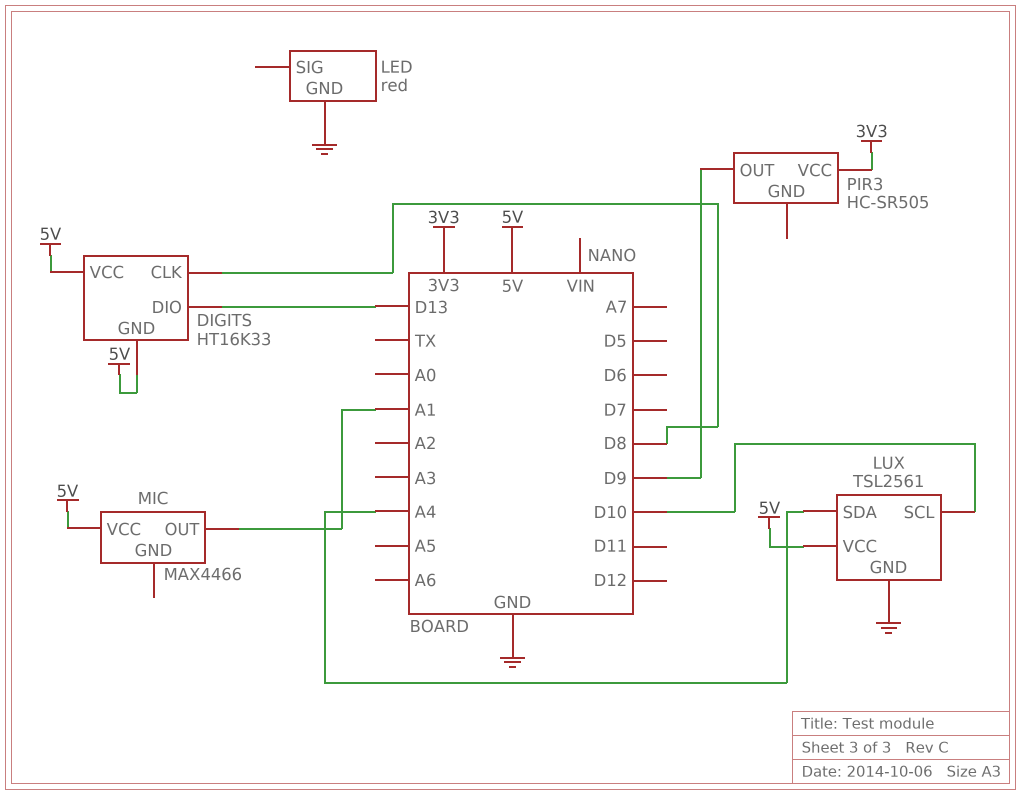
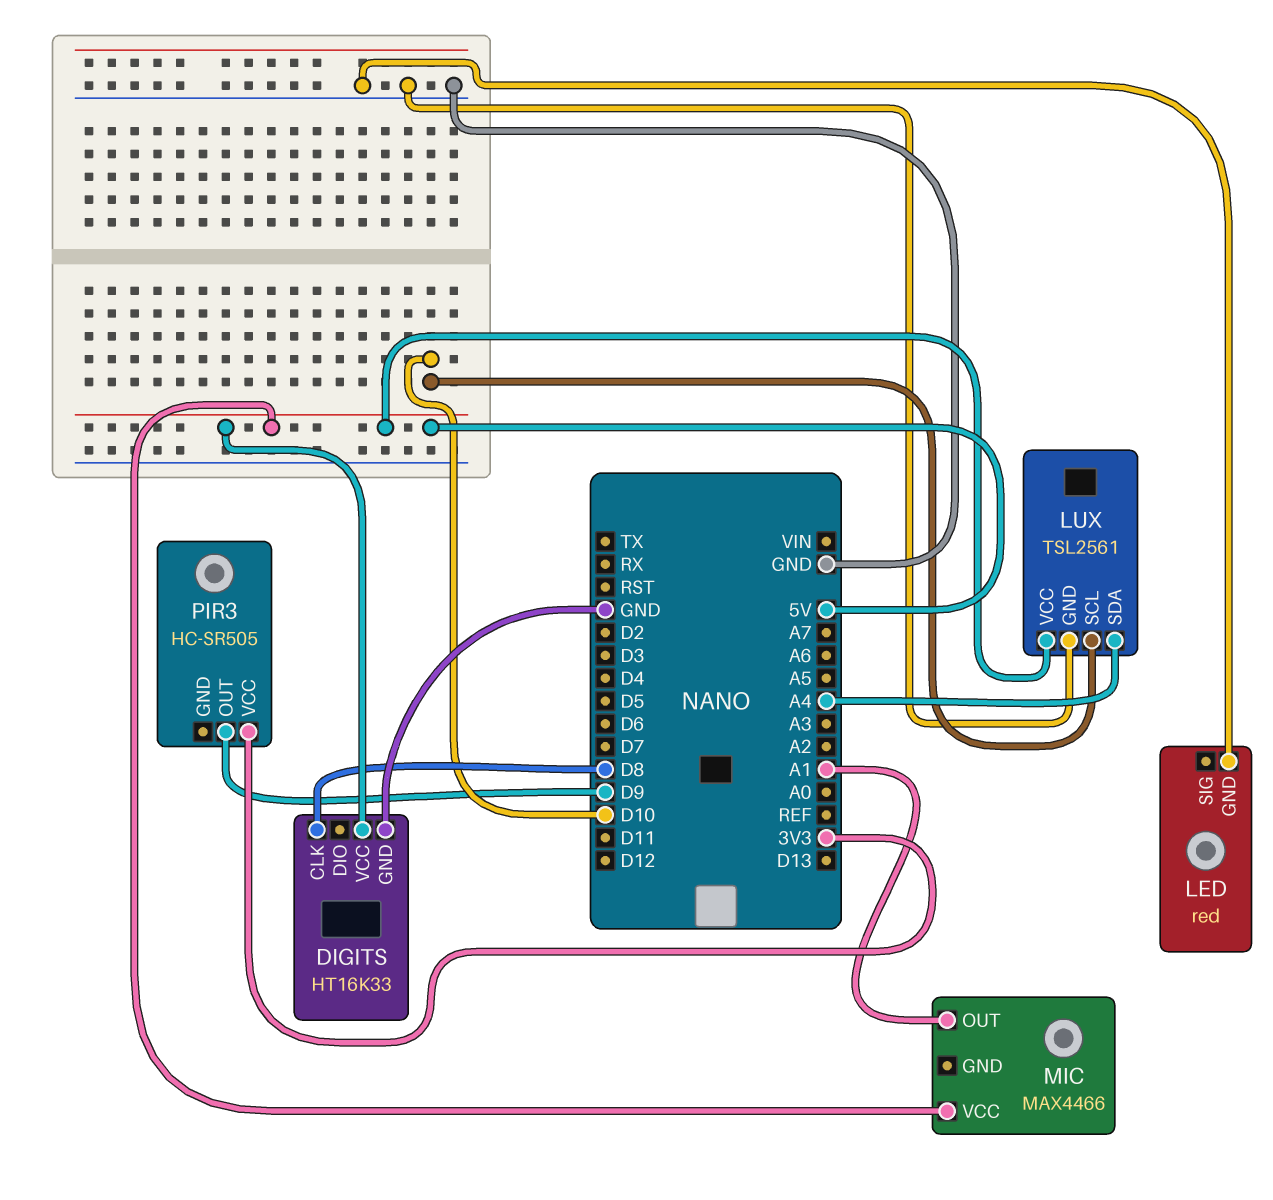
DIGITS pin DIO: D13 -> none
DIGITS pin GND: 5V -> GND

